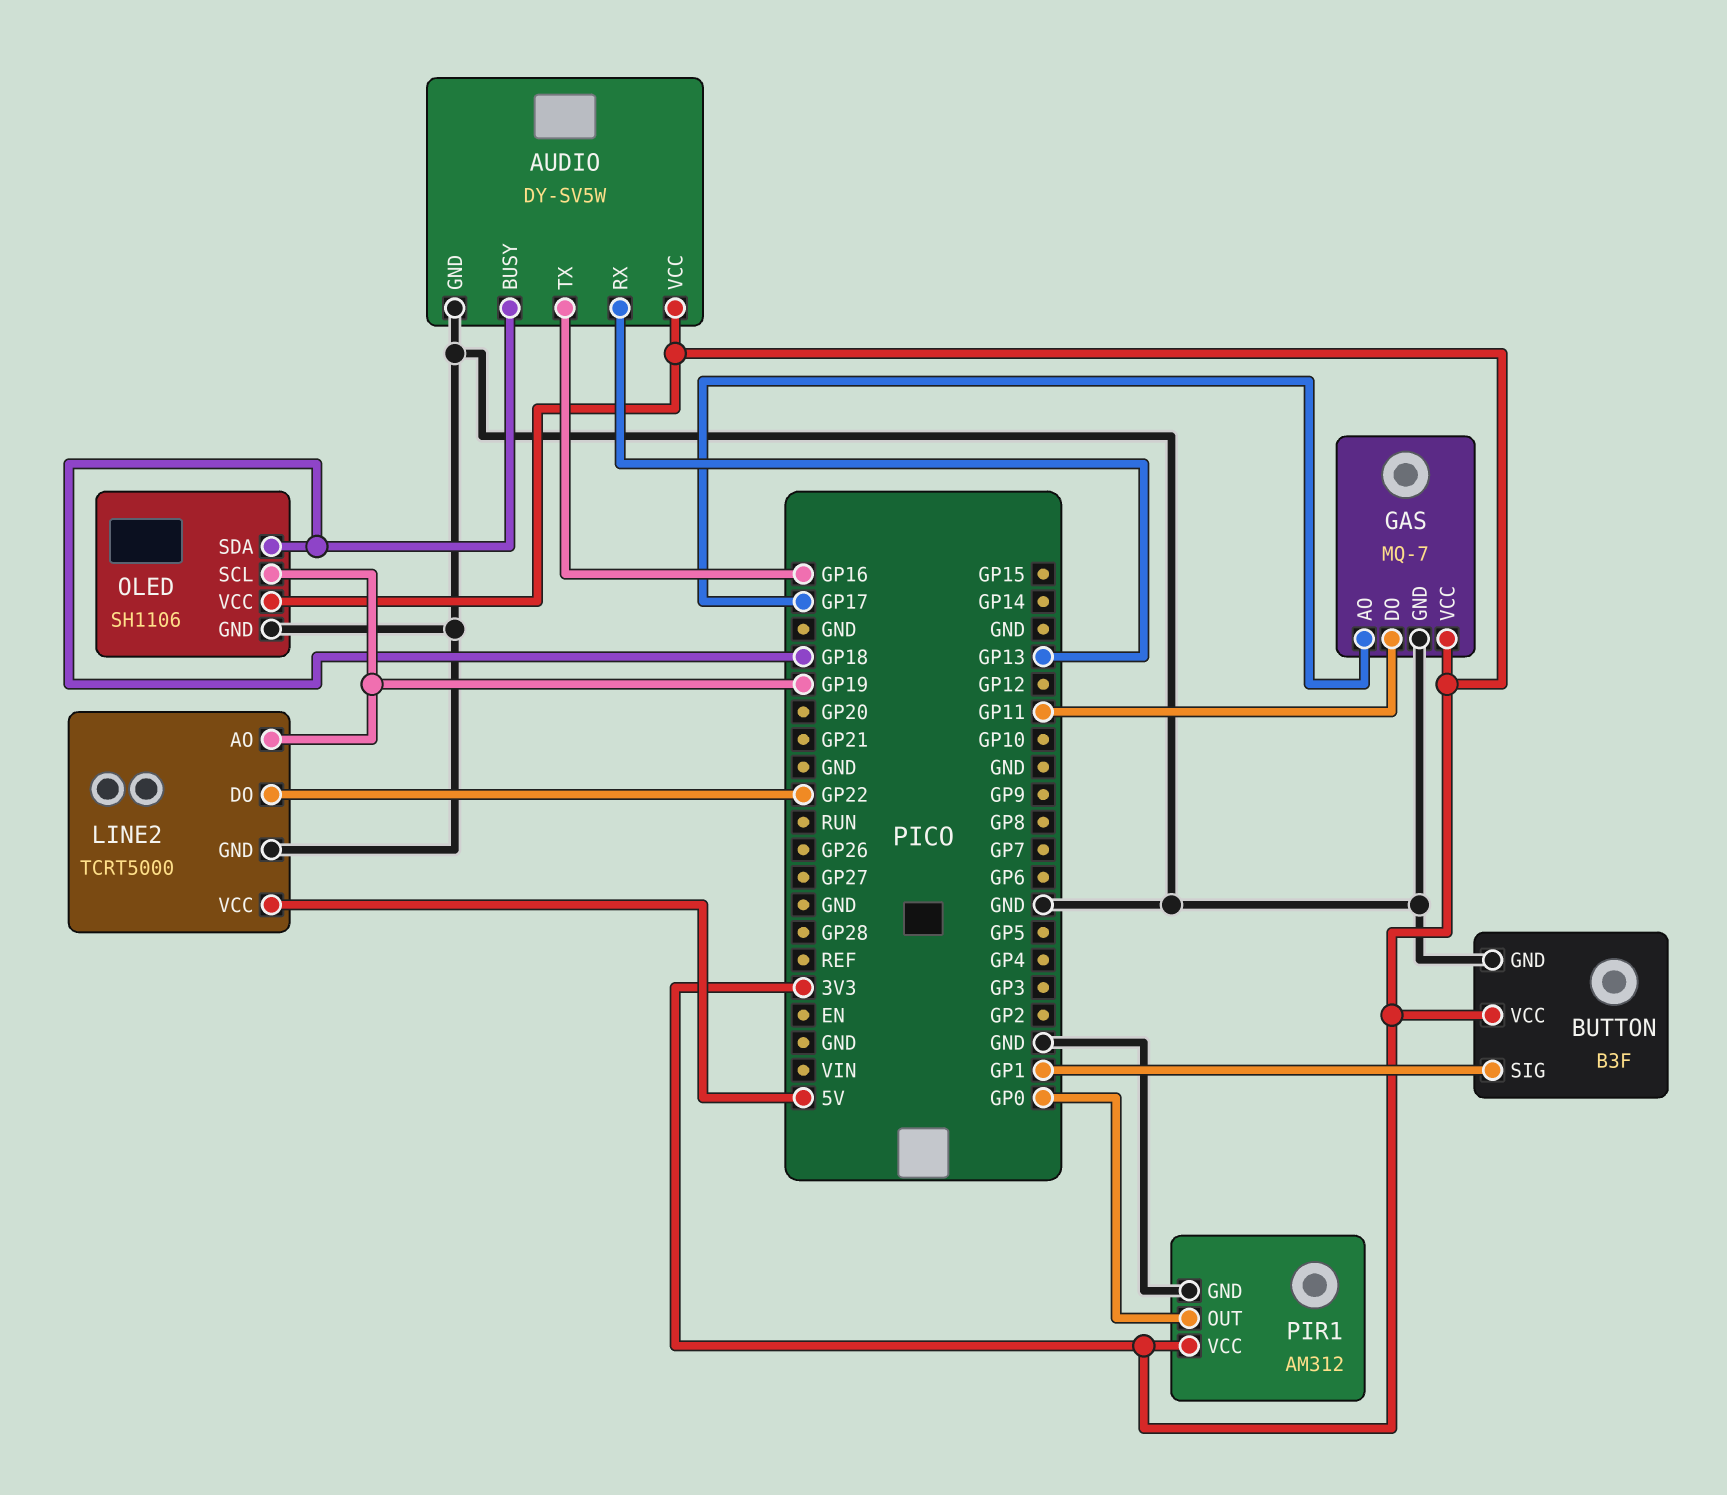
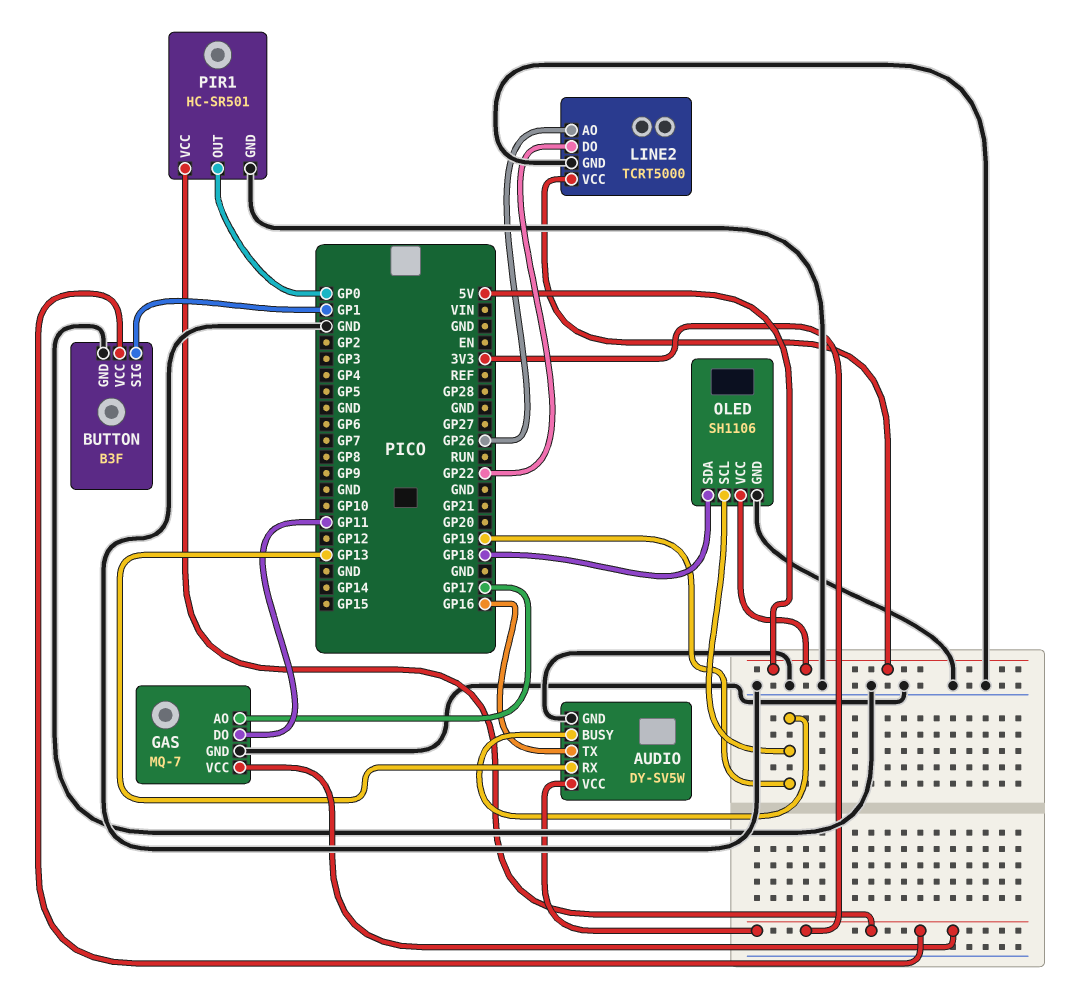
AUDIO pin BUSY: GP18 -> GP19
LINE2 pin AO: GP19 -> GP26
OLED pin VCC: 3V3 -> 5V
PIR1: AM312 -> HC-SR501

